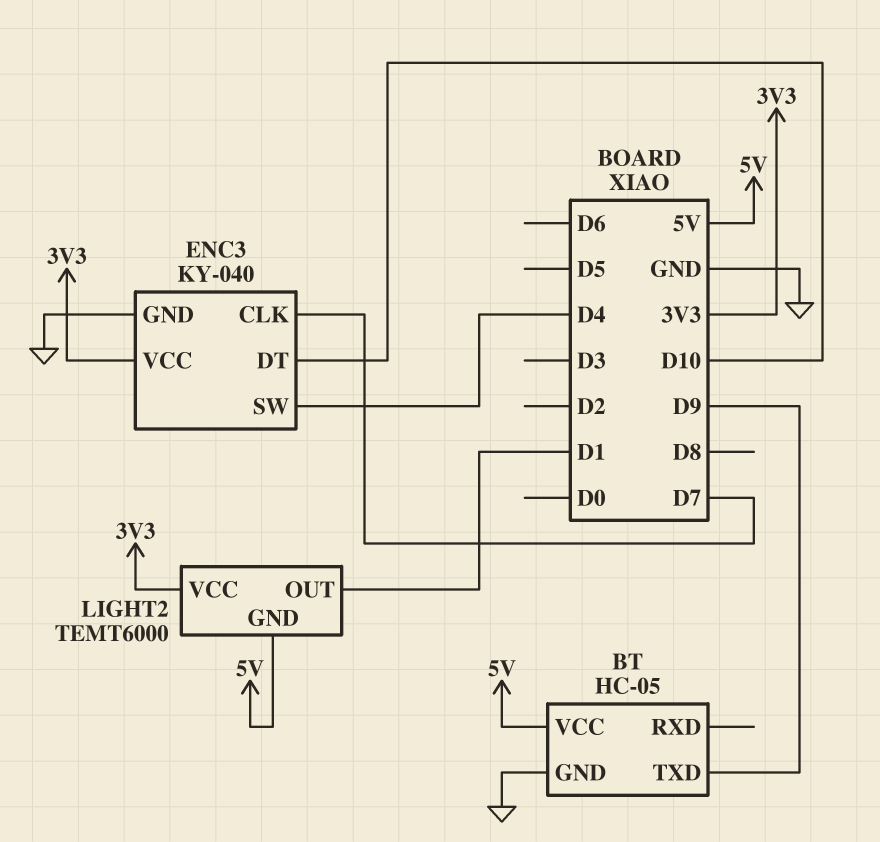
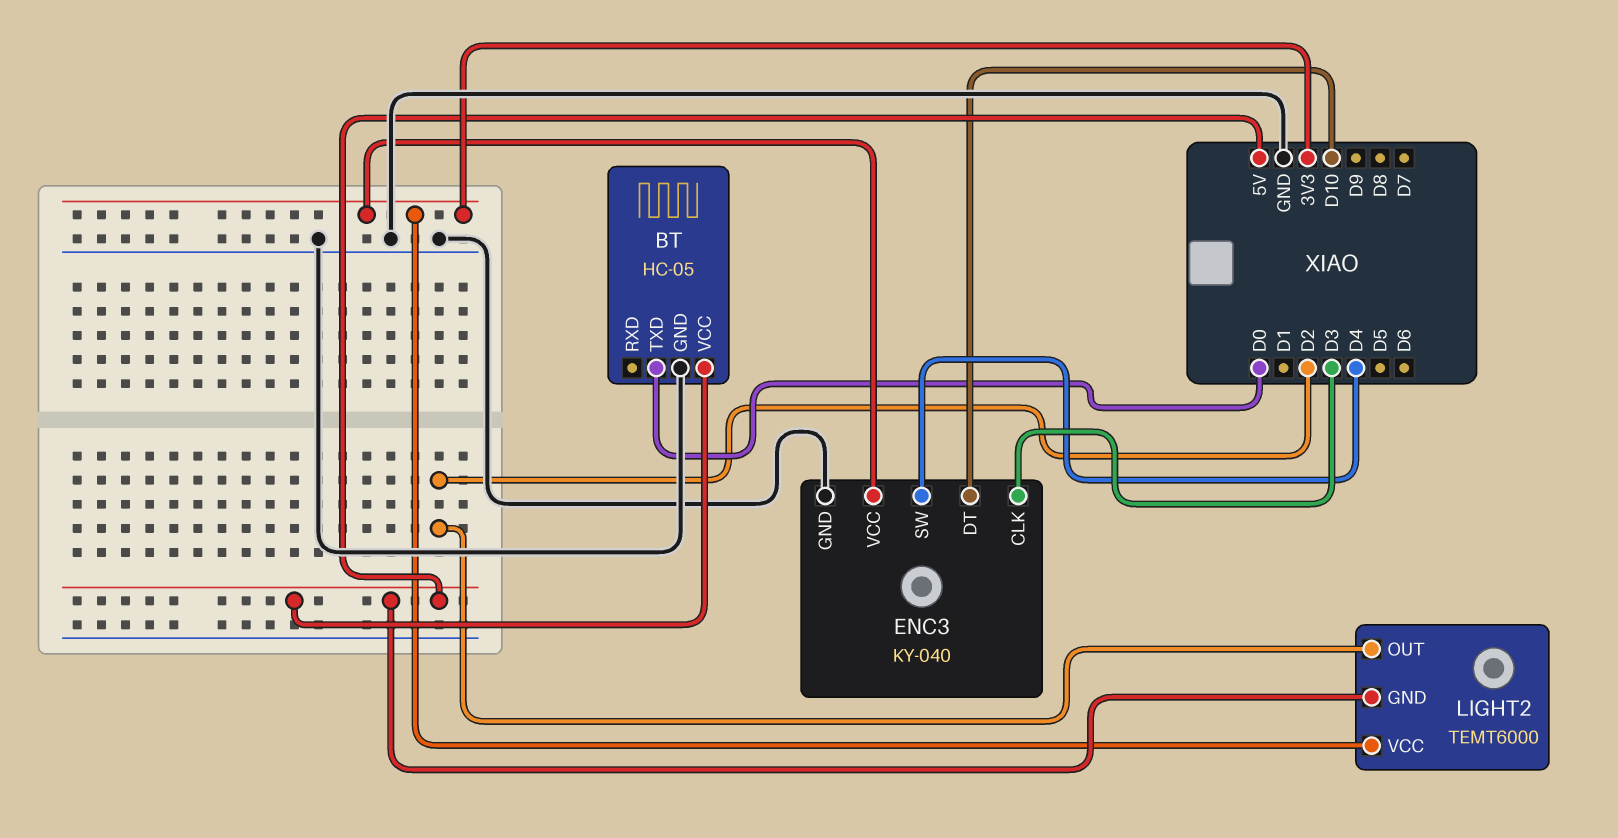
BT pin TXD: D9 -> D0
ENC3 pin CLK: D7 -> D3
LIGHT2 pin OUT: D1 -> D2

